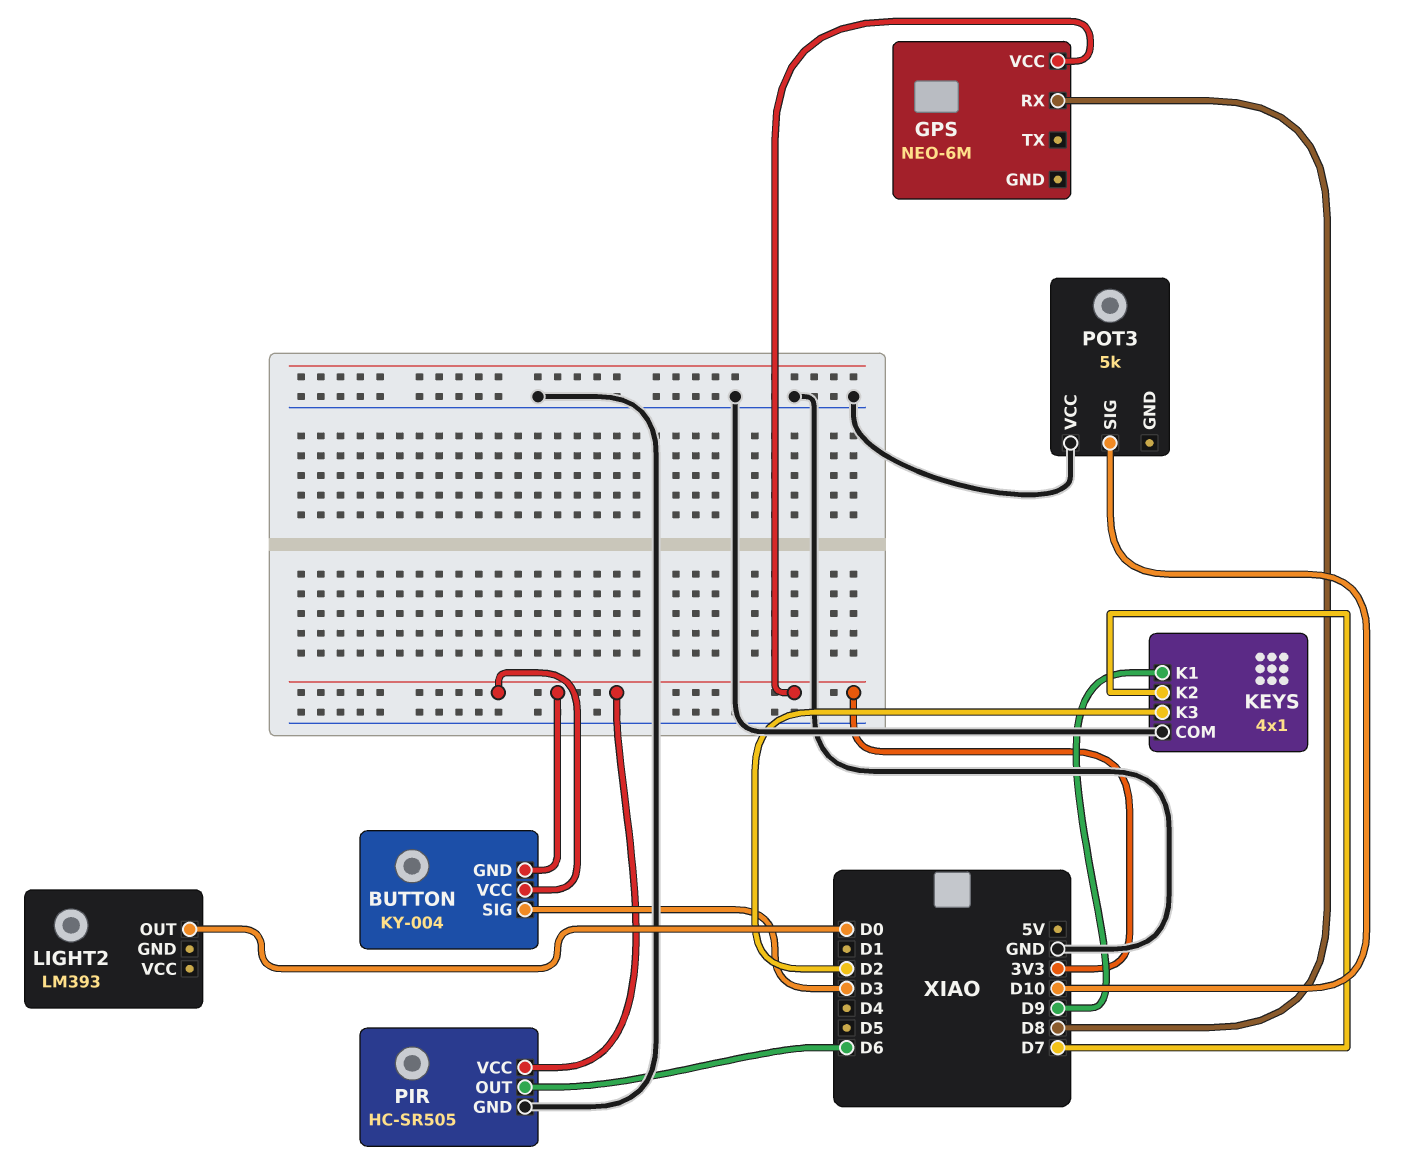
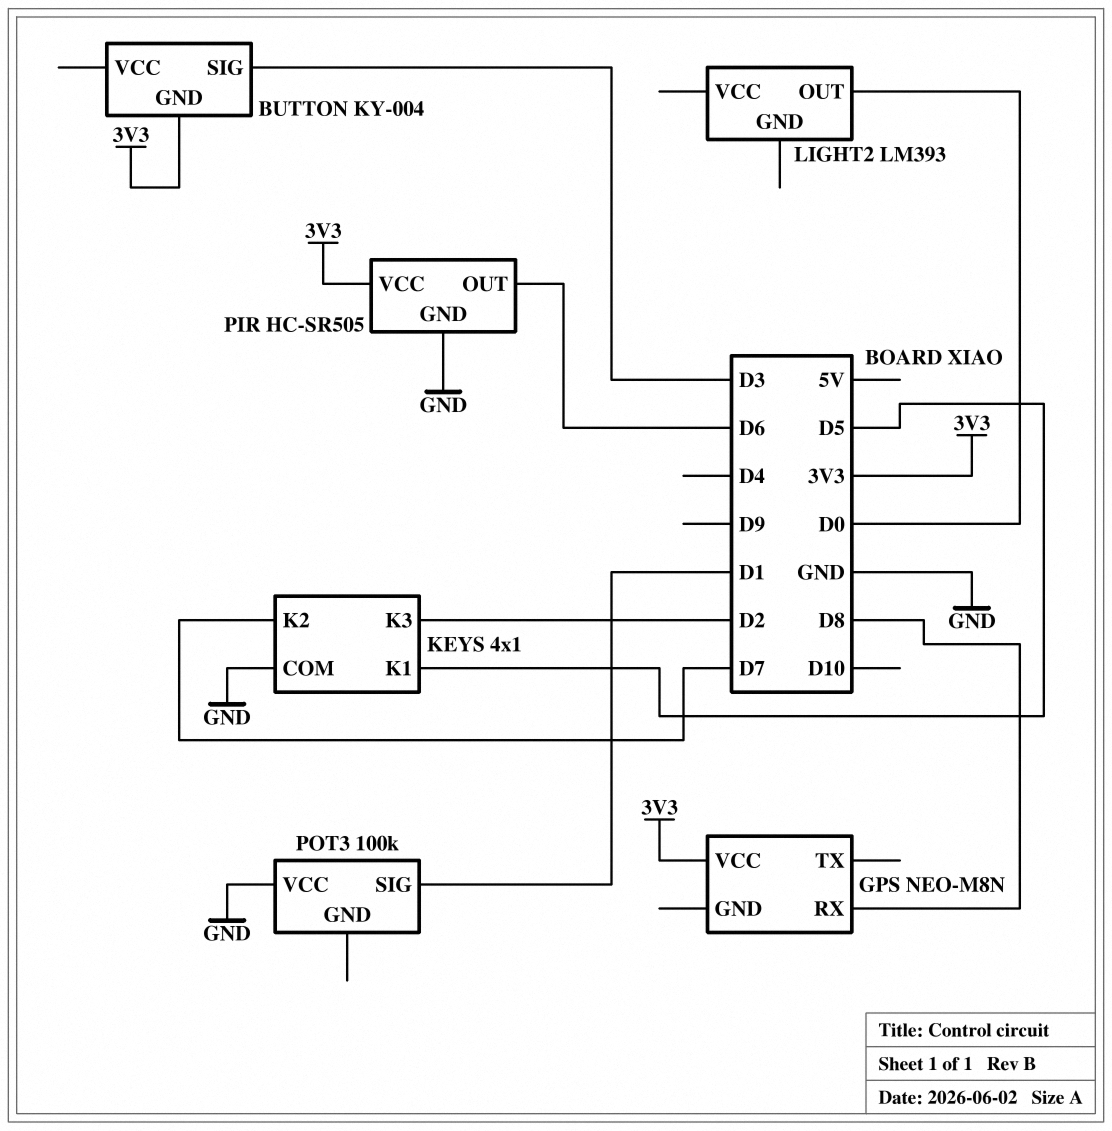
BUTTON pin VCC: 3V3 -> none
GPS: NEO-6M -> NEO-M8N
KEYS pin K1: D9 -> D5
POT3: 5k -> 100k
POT3 pin SIG: D10 -> D1

